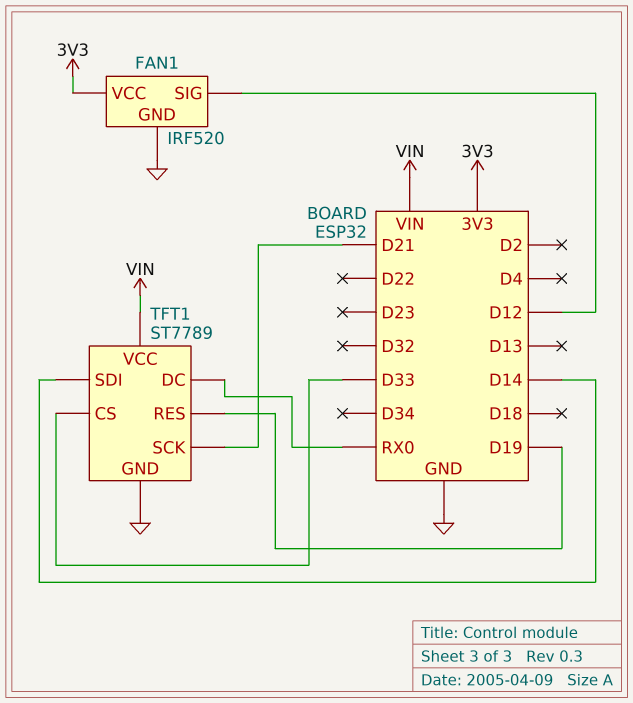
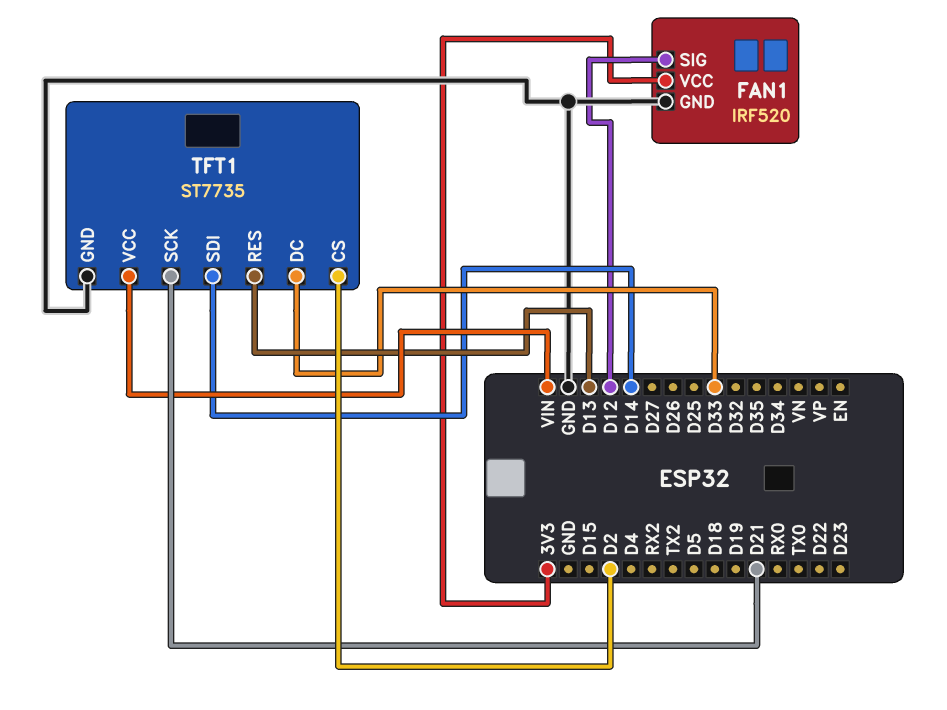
TFT1: ST7789 -> ST7735
TFT1 pin CS: D33 -> D2
TFT1 pin DC: RX0 -> D33
TFT1 pin RES: D19 -> D13

